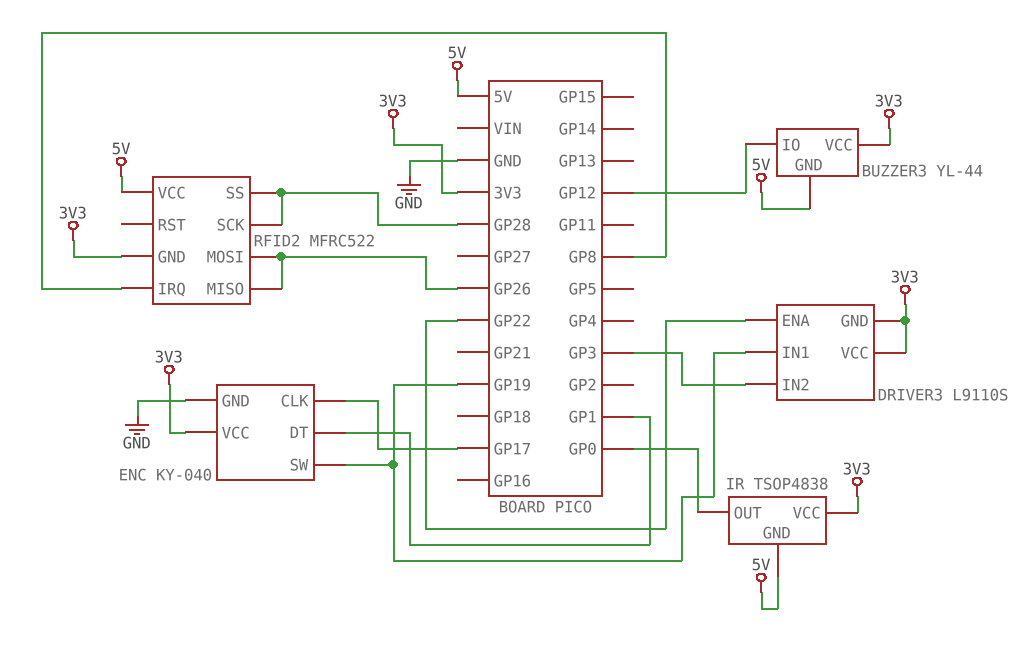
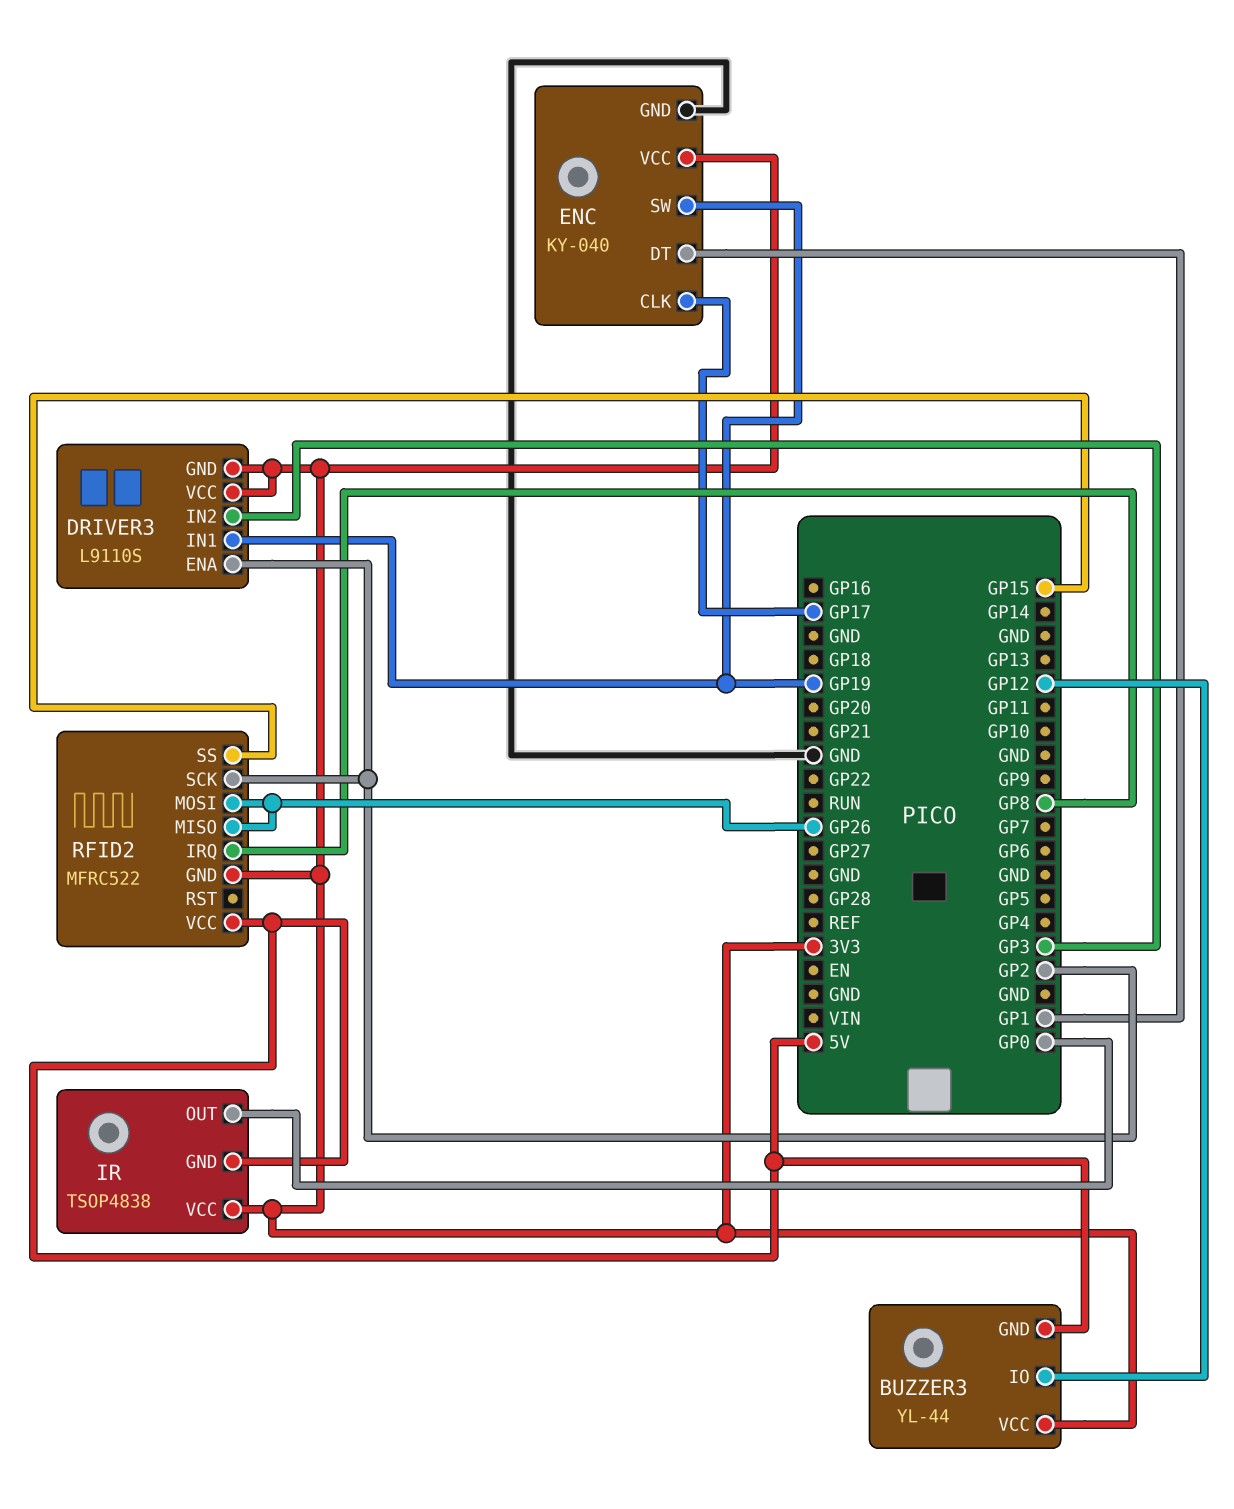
DRIVER3 pin ENA: GP22 -> GP2
RFID2 pin SCK: GP28 -> GP2
RFID2 pin SS: GP28 -> GP15

